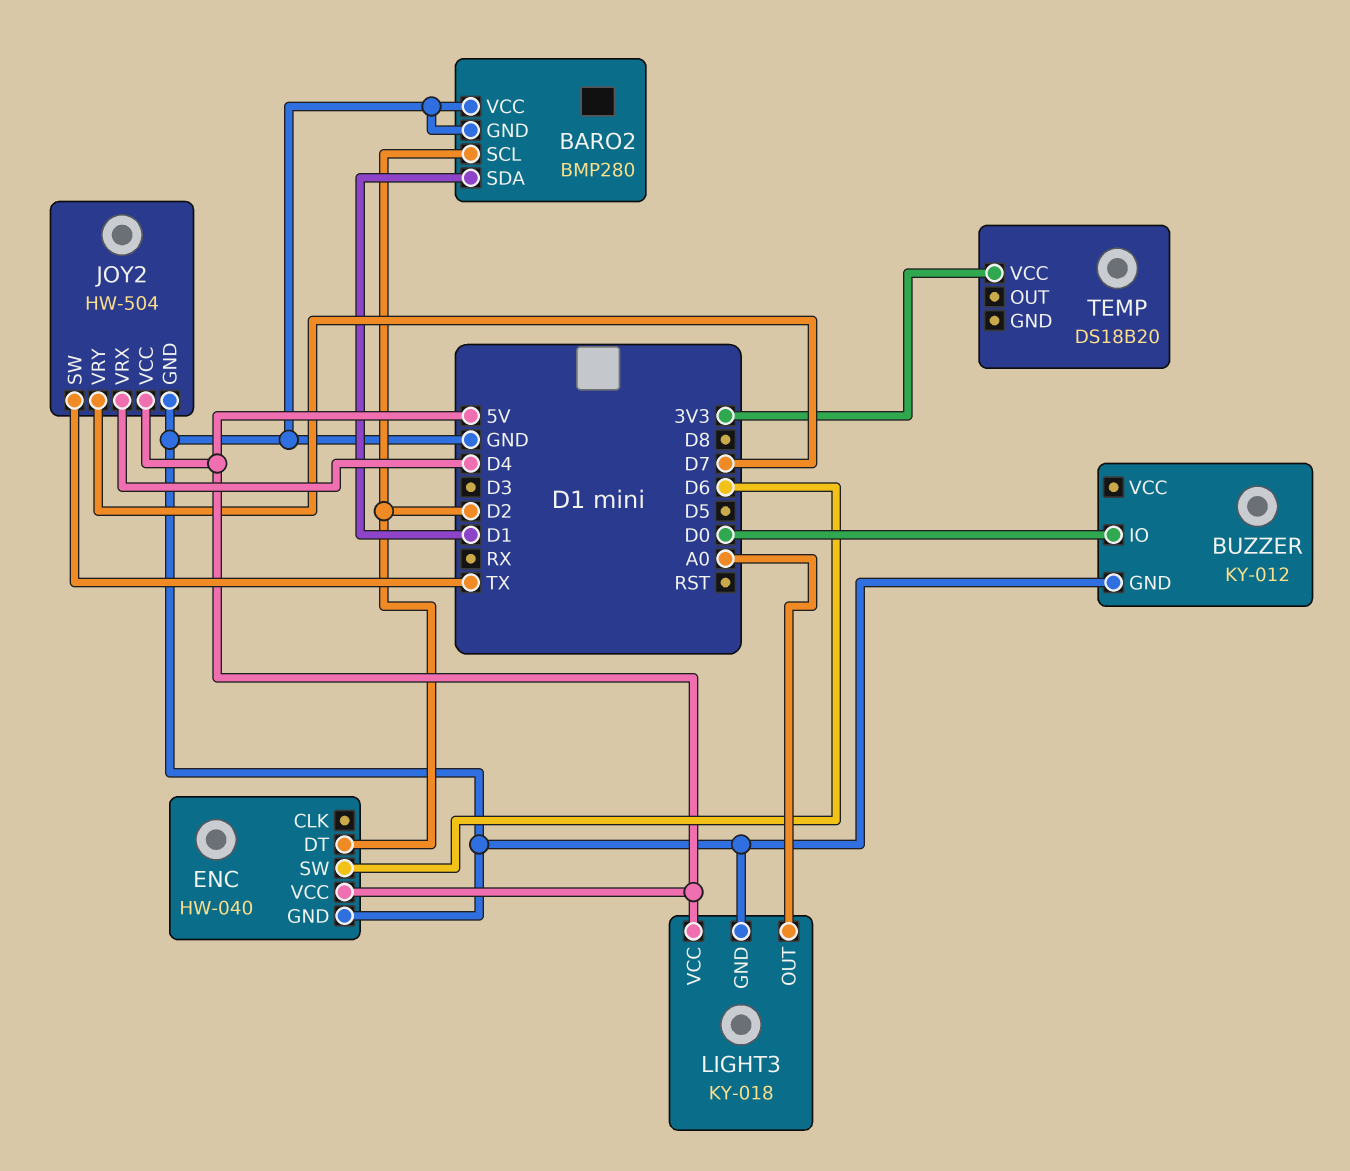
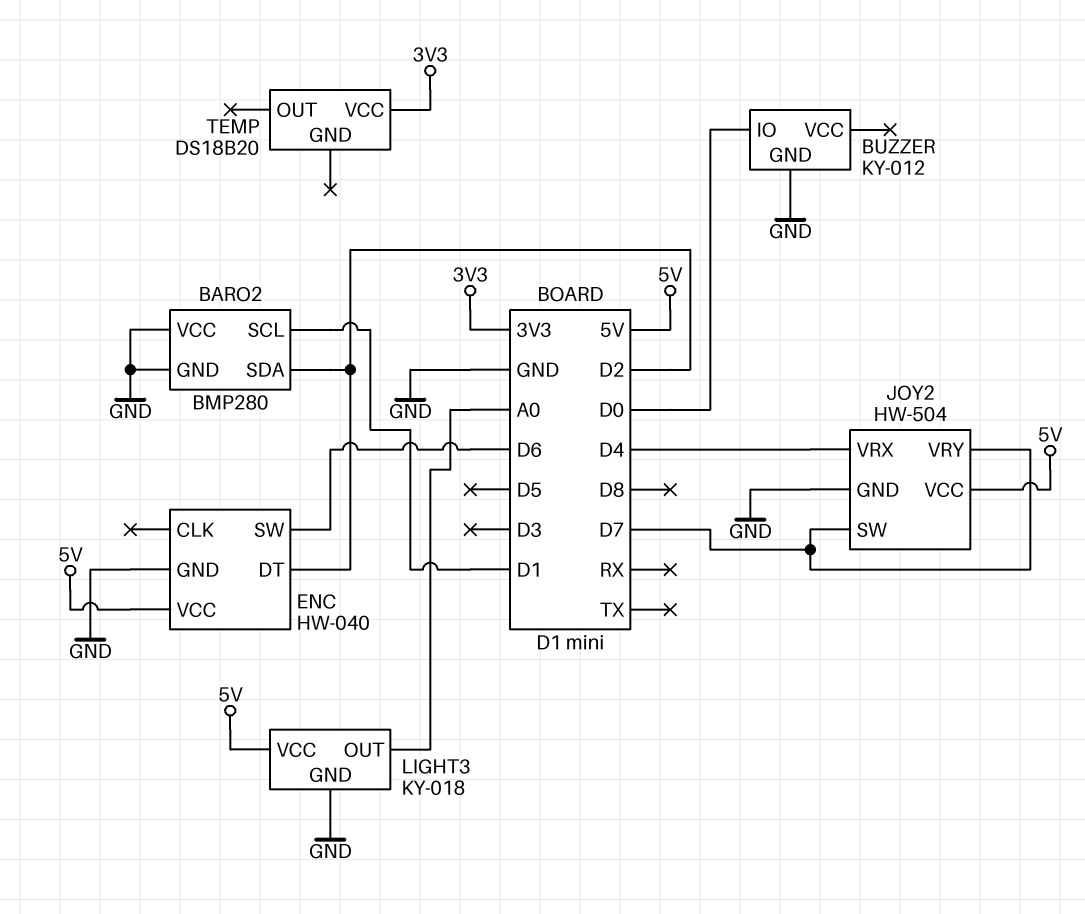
BARO2 pin SCL: D2 -> D1
BARO2 pin SDA: D1 -> D2
JOY2 pin SW: TX -> D7

